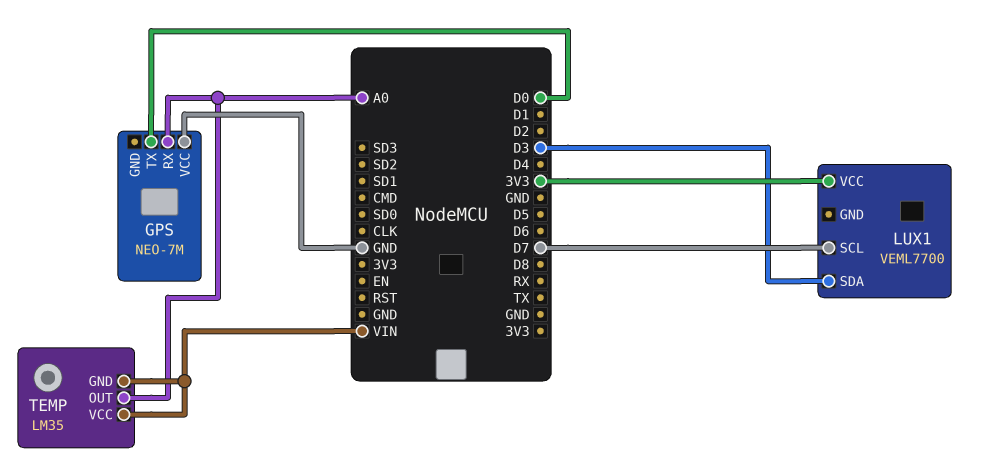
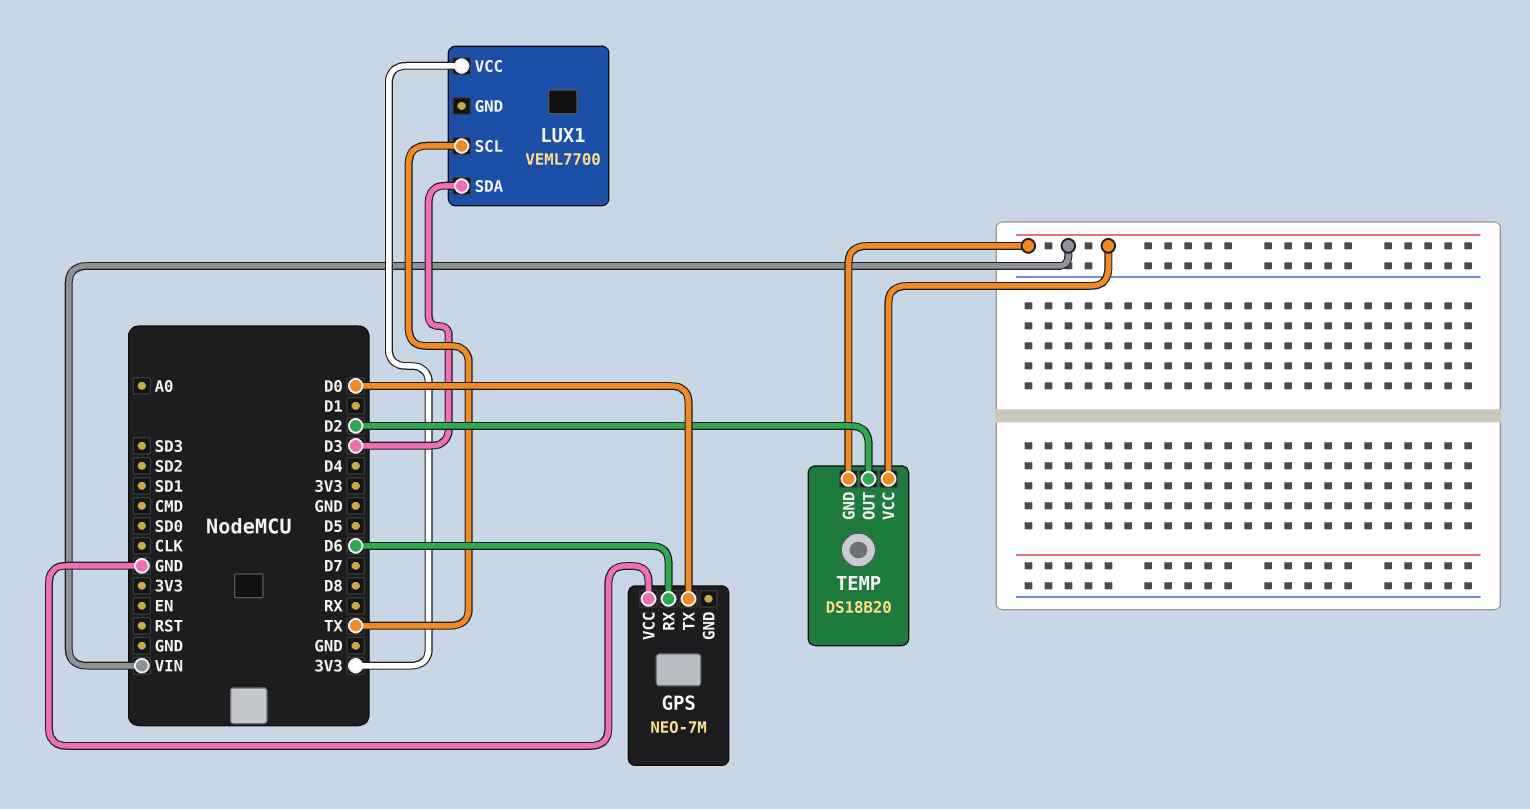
GPS pin RX: A0 -> D6
LUX1 pin SCL: D7 -> TX
TEMP: LM35 -> DS18B20
TEMP pin OUT: A0 -> D2

